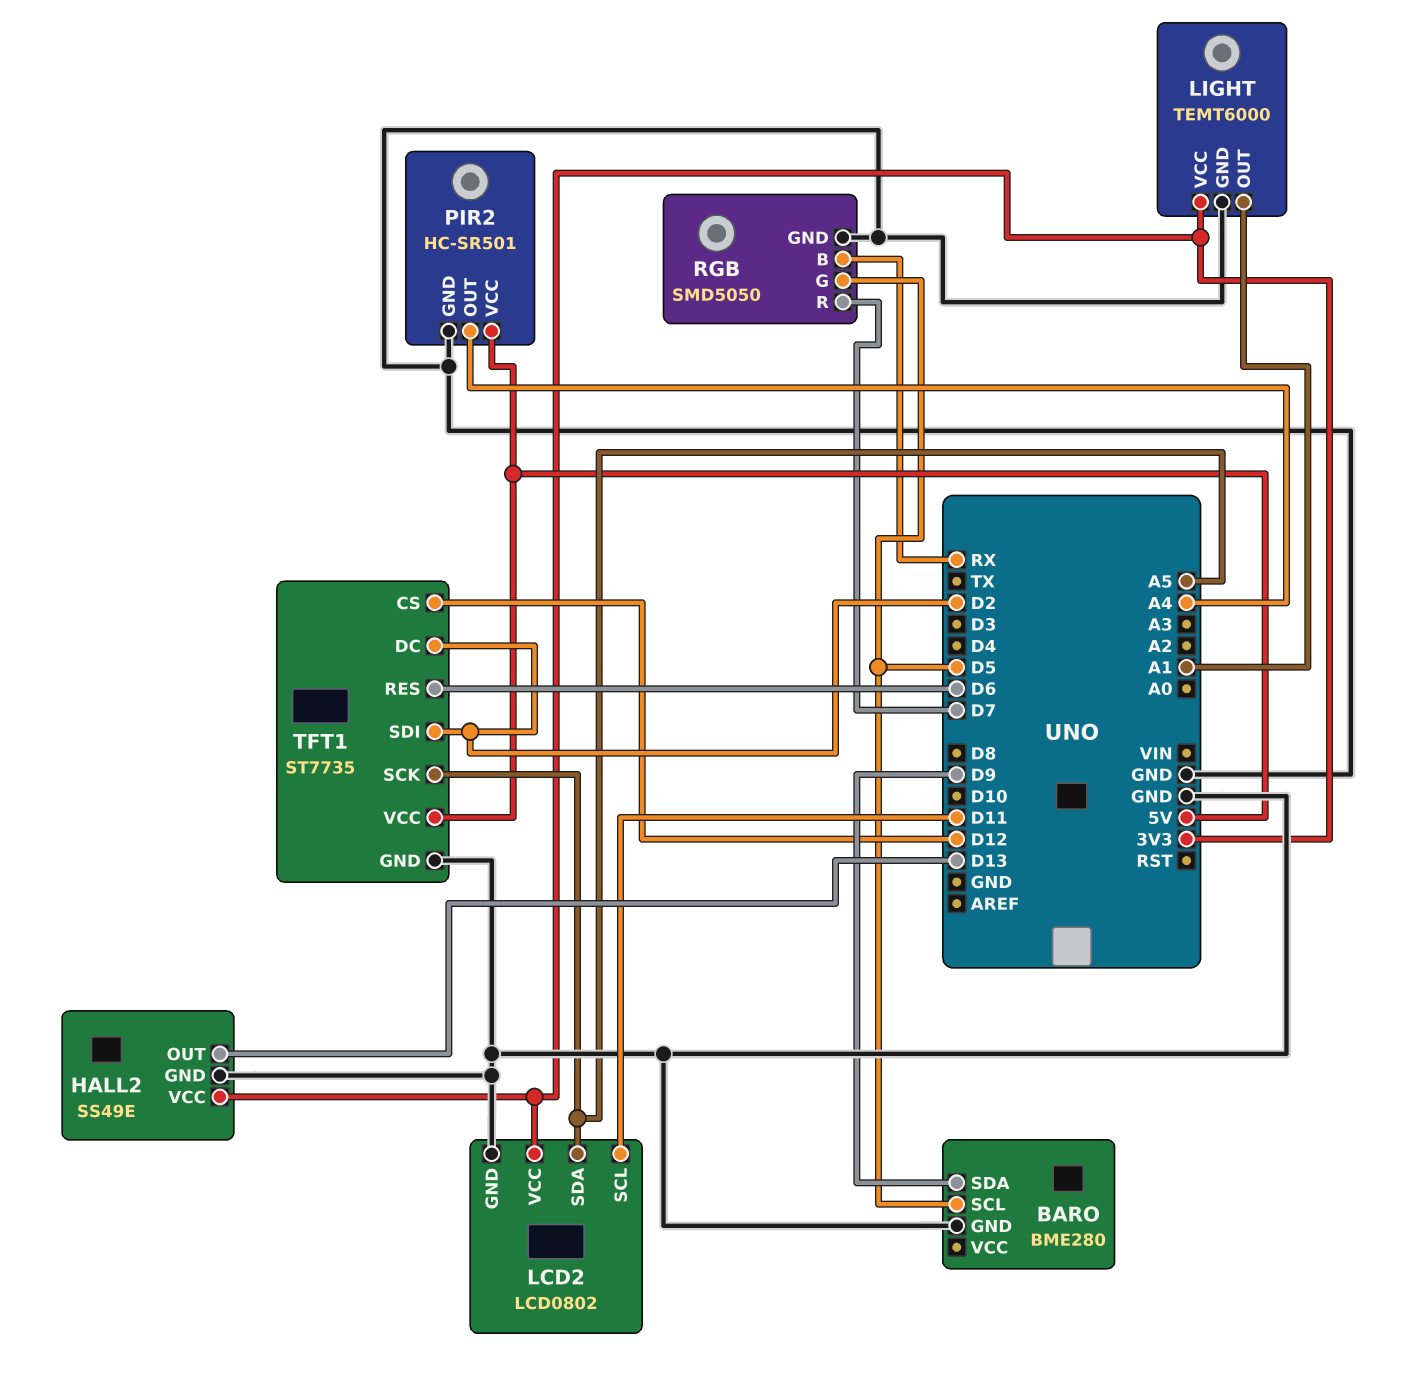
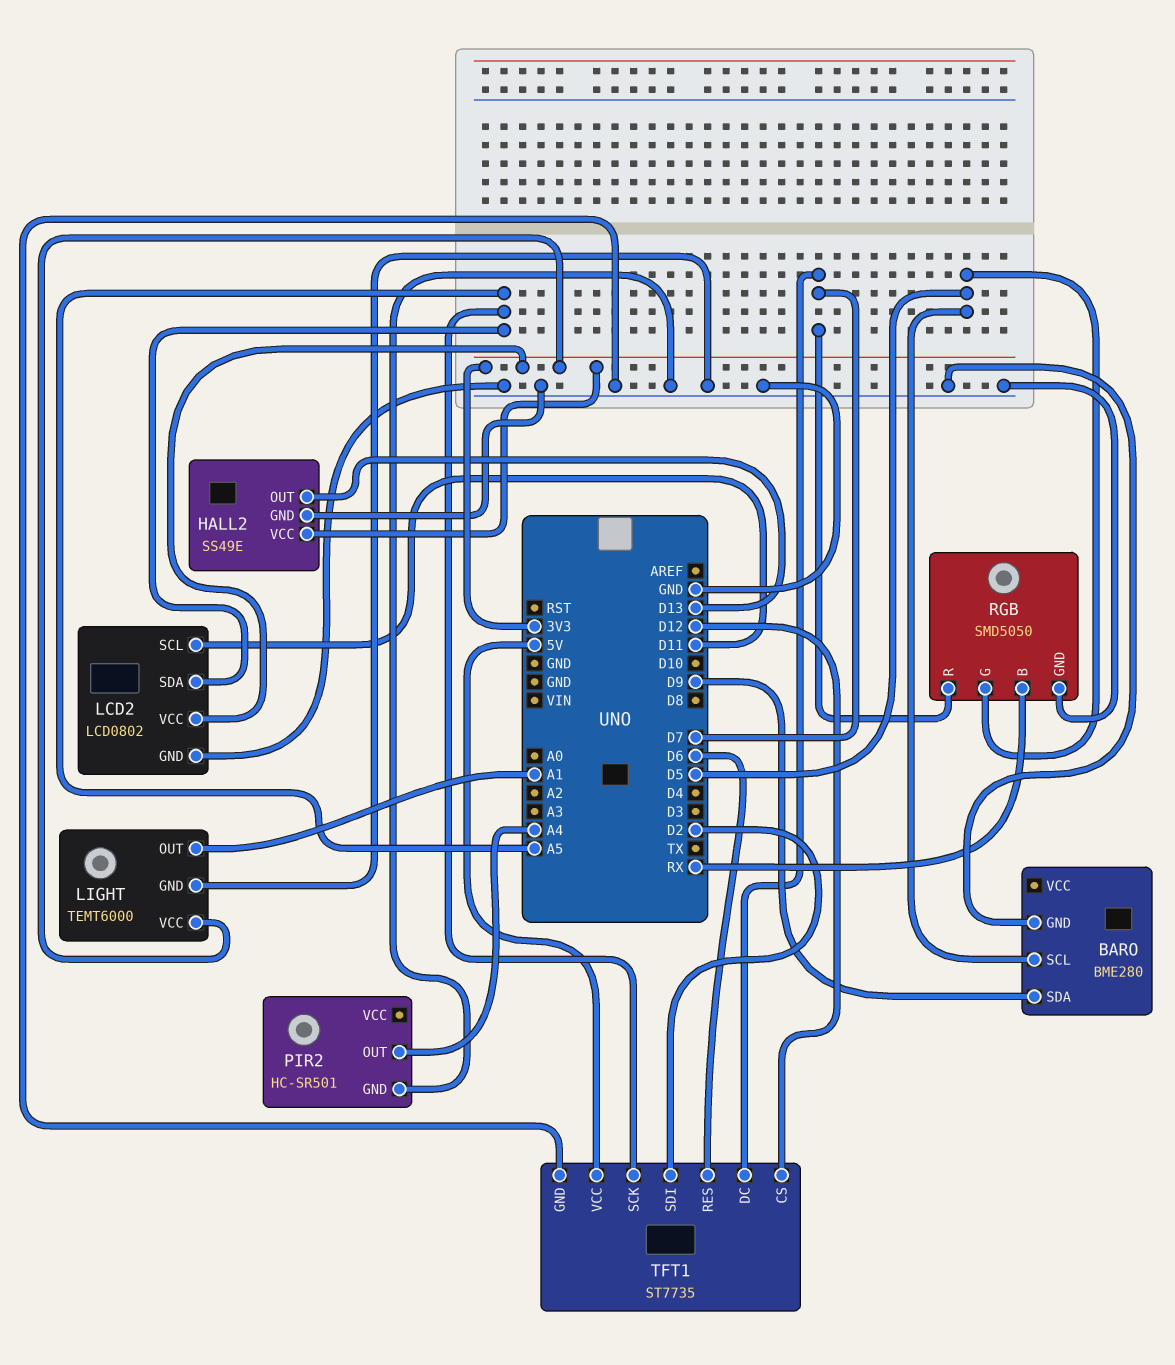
PIR2 pin VCC: 5V -> none
TFT1 pin DC: D2 -> D7

